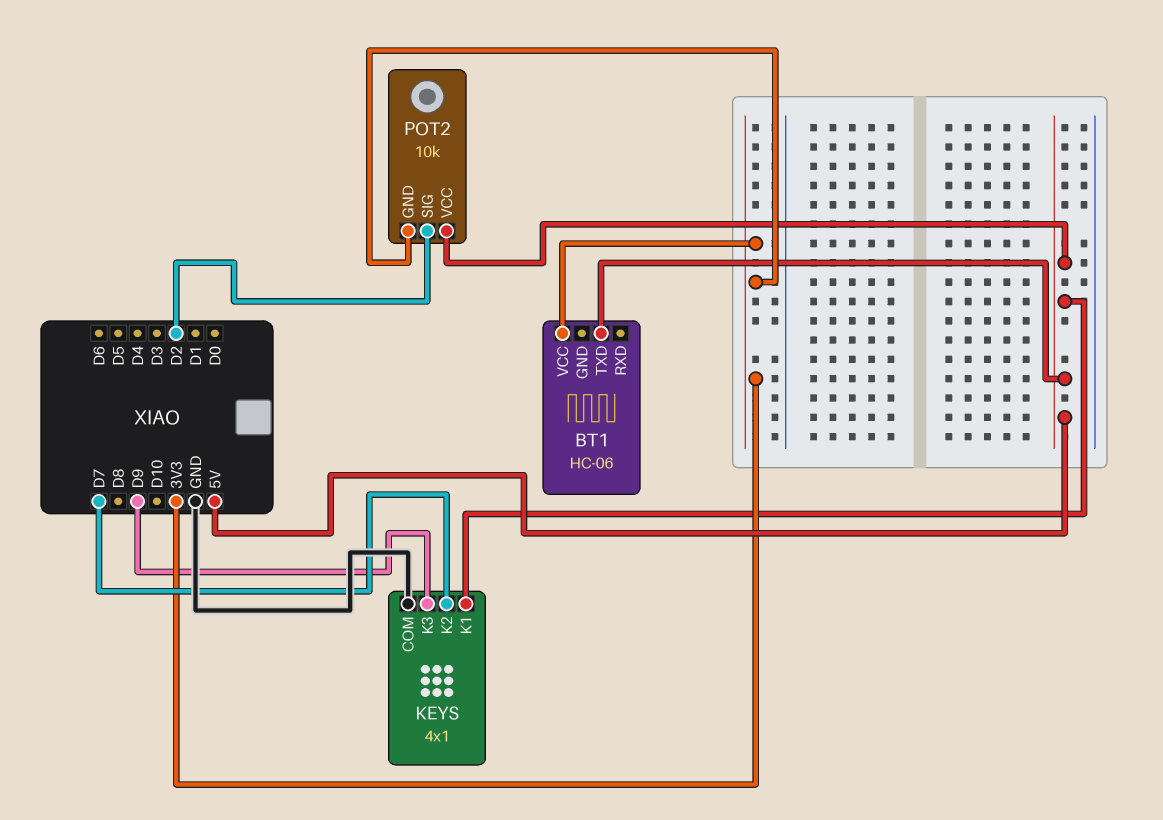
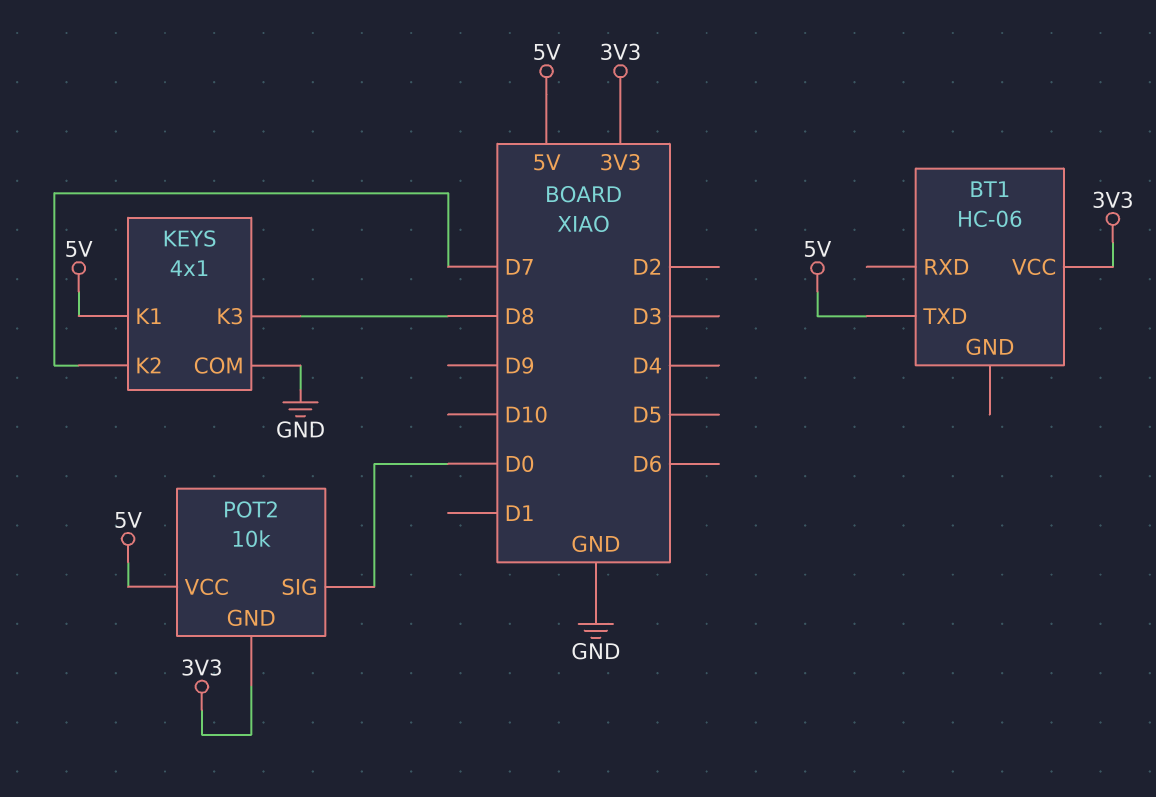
KEYS pin K3: D9 -> D8
POT2 pin SIG: D2 -> D0

